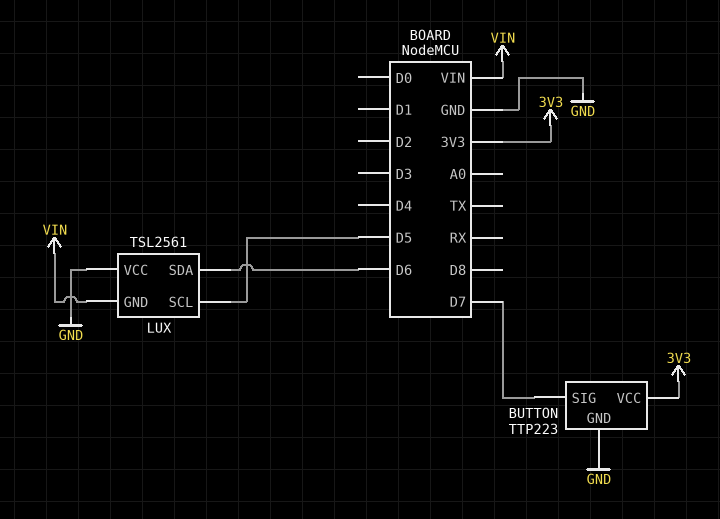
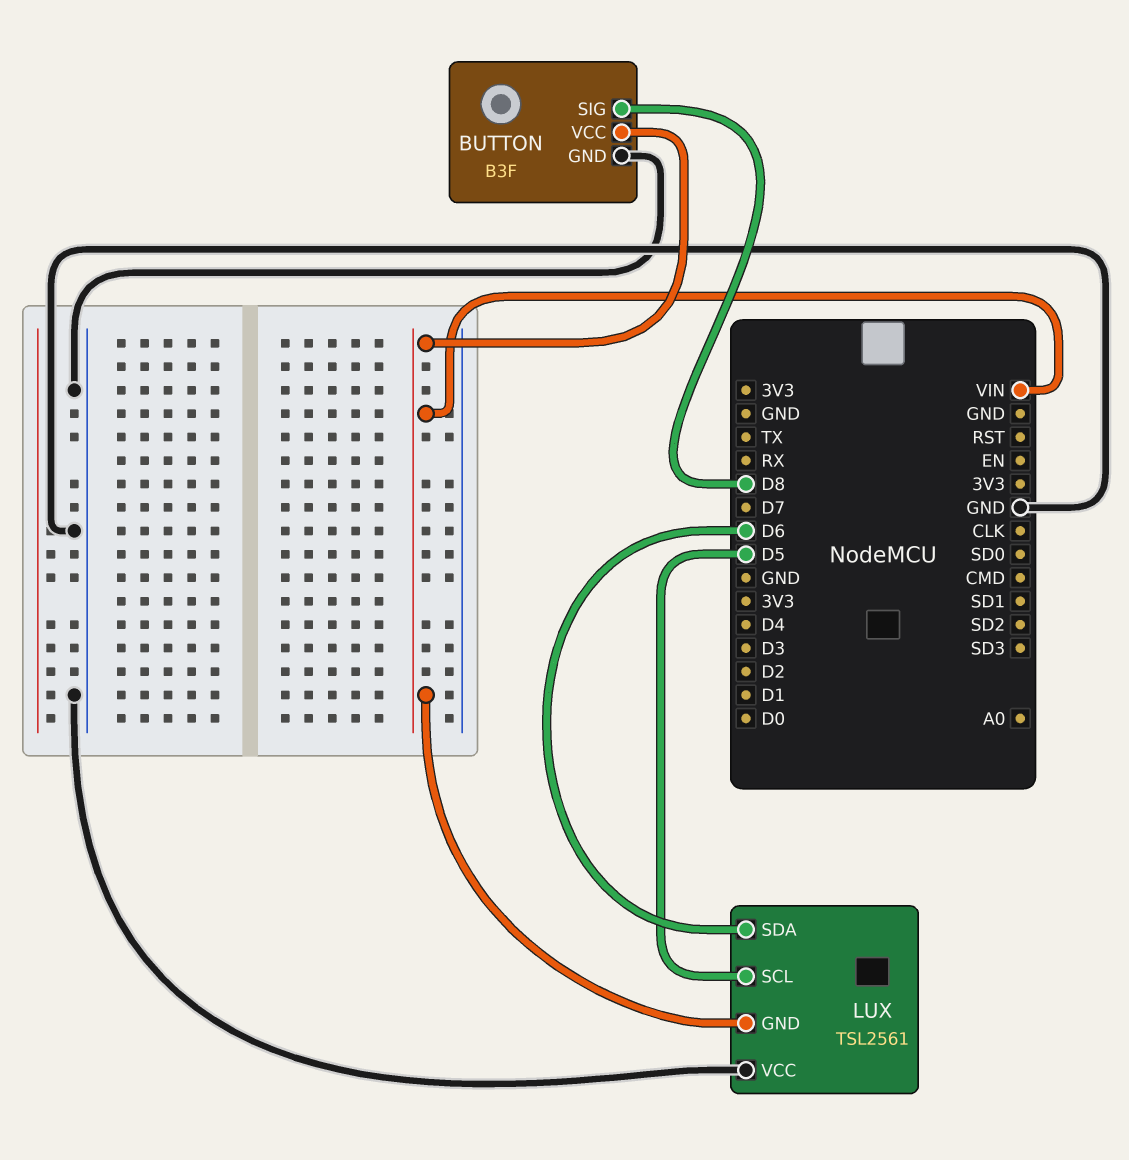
BUTTON: TTP223 -> B3F
BUTTON pin SIG: D7 -> D8
BUTTON pin VCC: 3V3 -> VIN

